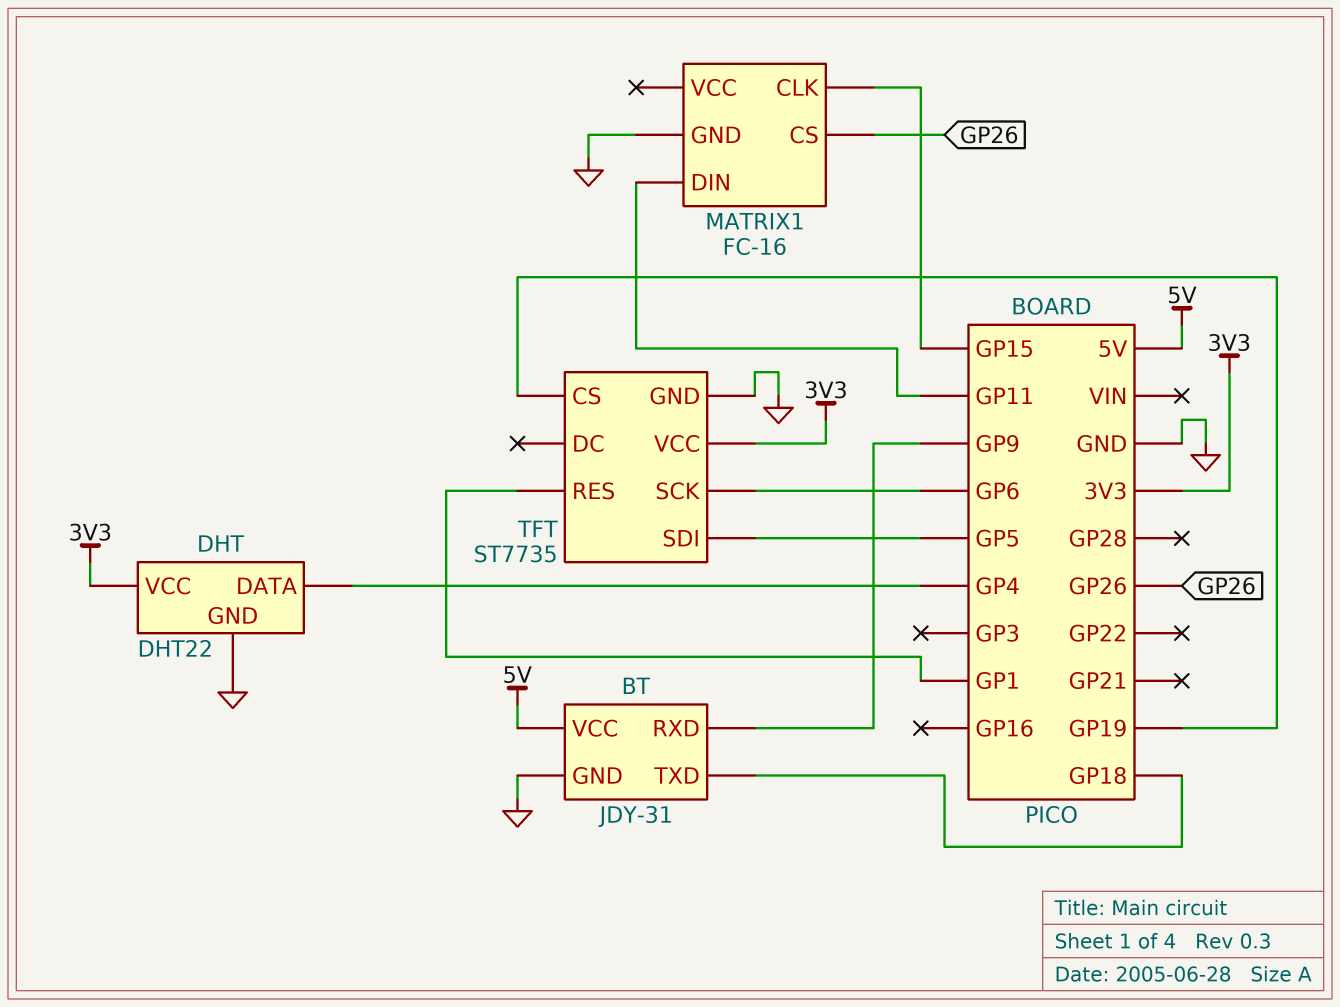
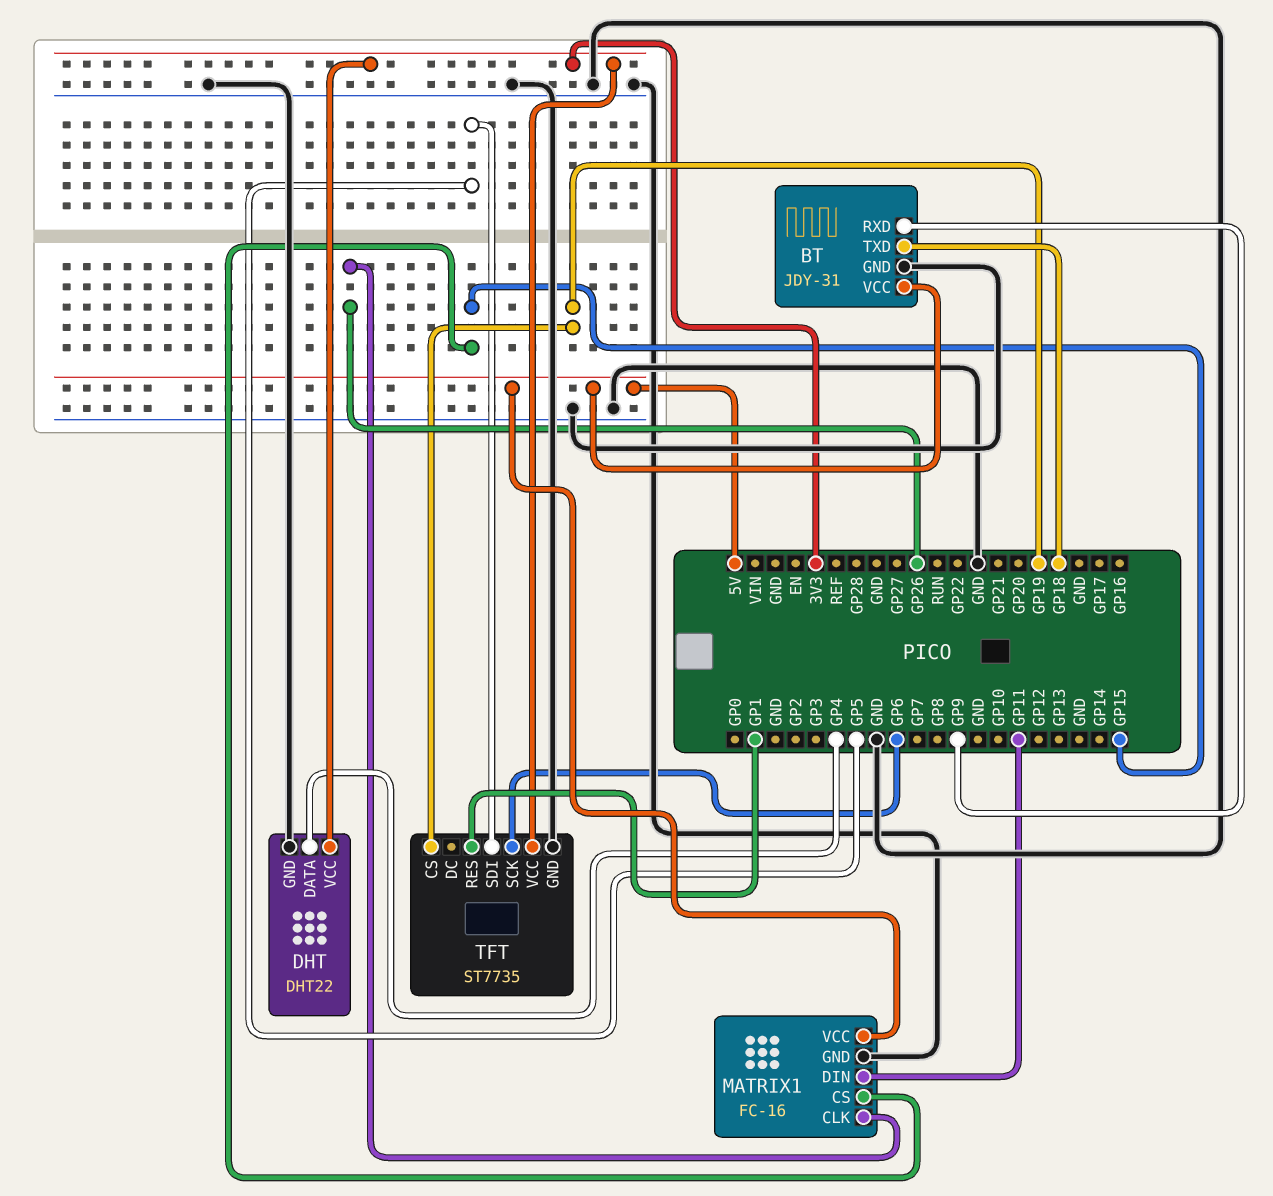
MATRIX1 pin CLK: GP15 -> GP26
MATRIX1 pin CS: GP26 -> GP15
MATRIX1 pin VCC: none -> 5V

